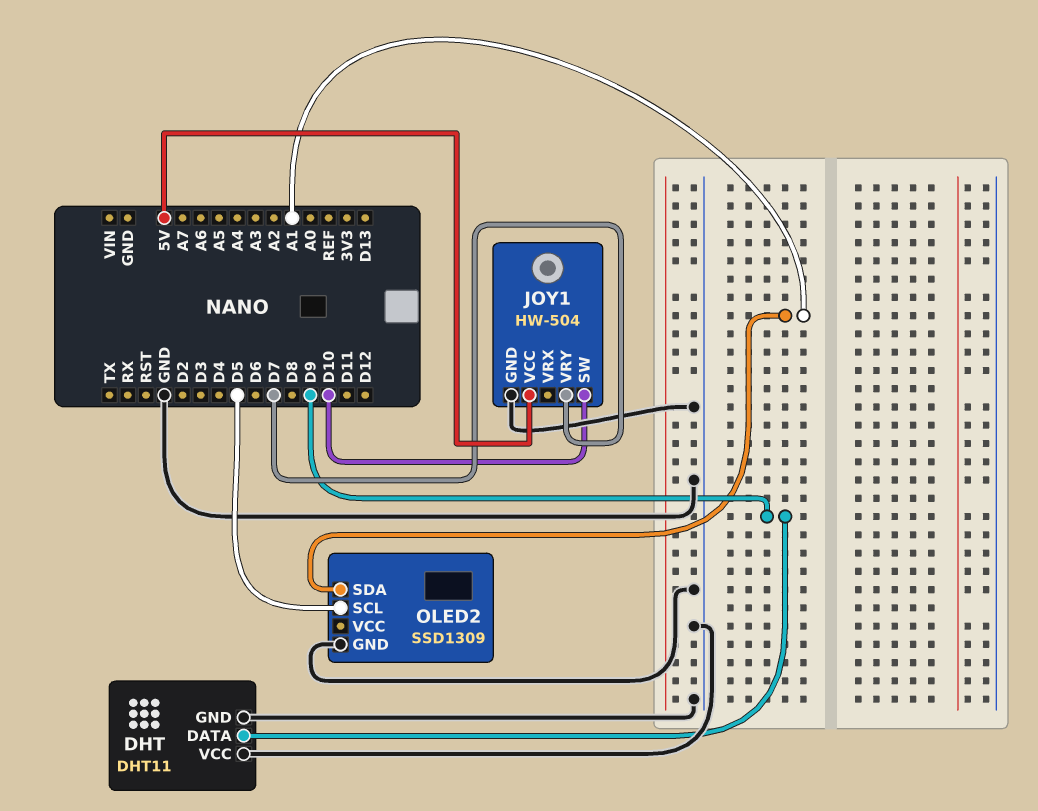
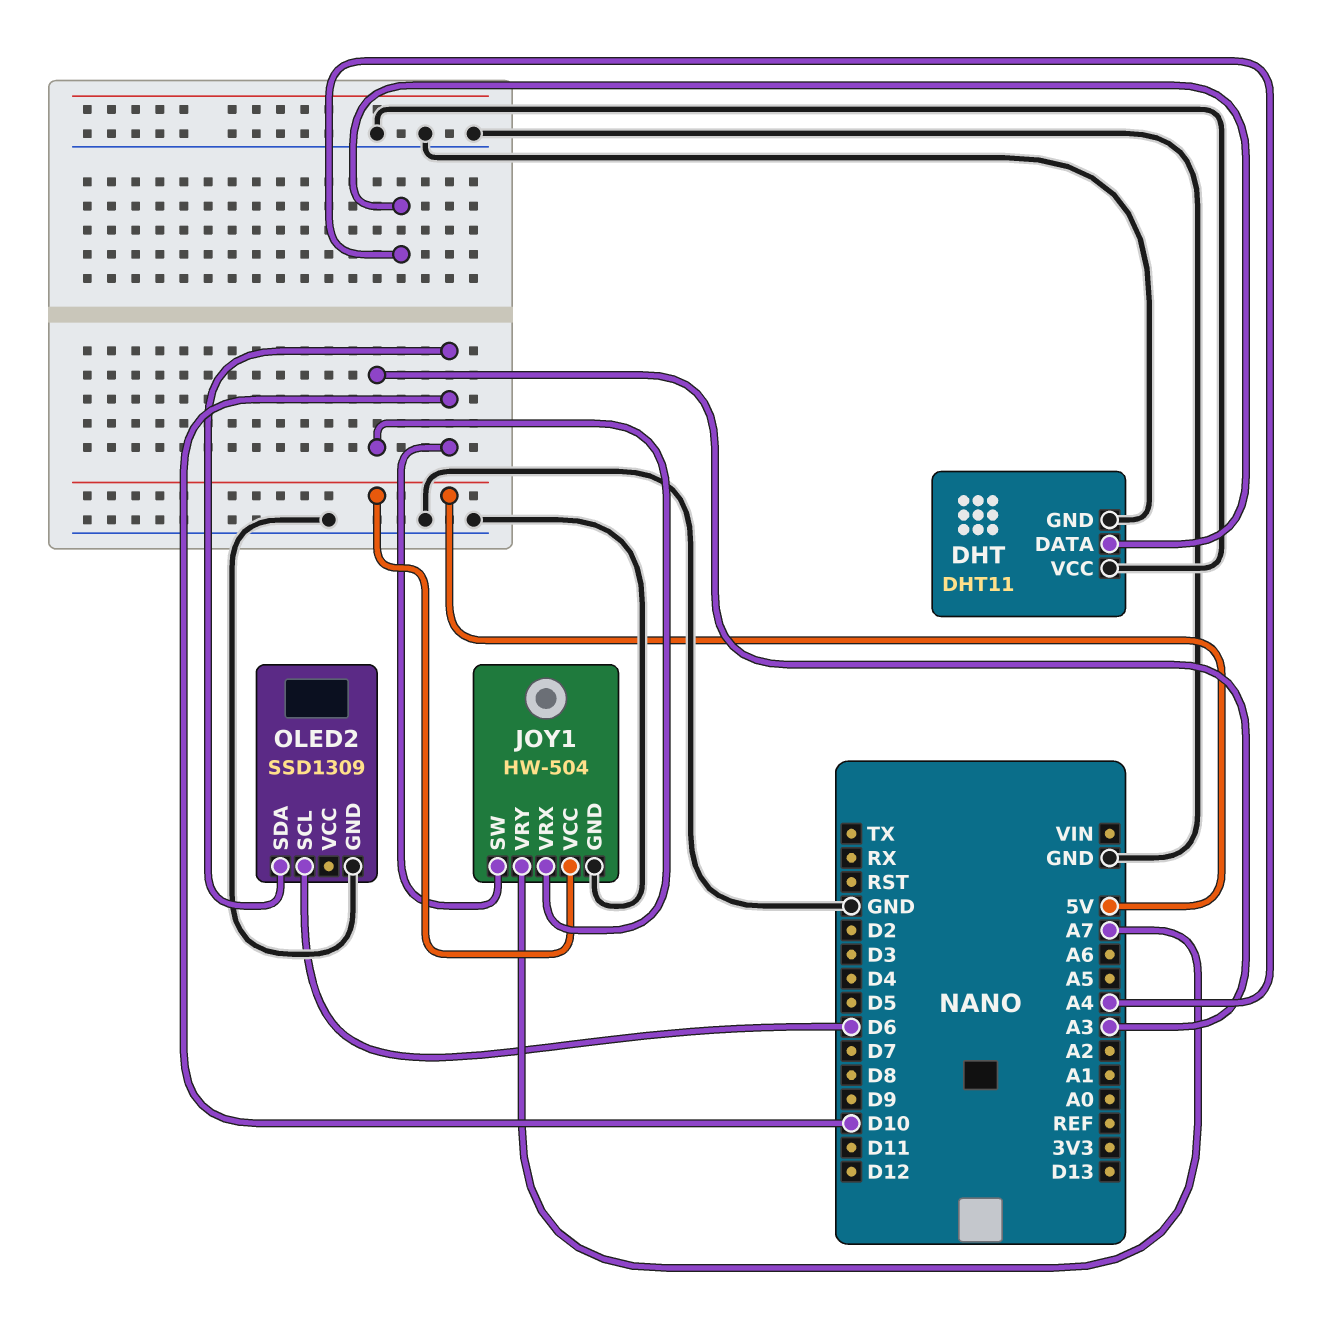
DHT pin DATA: D9 -> A4
JOY1 pin VRX: none -> A3
JOY1 pin VRY: D7 -> A7
OLED2 pin SCL: D5 -> D6
OLED2 pin SDA: A1 -> D10

